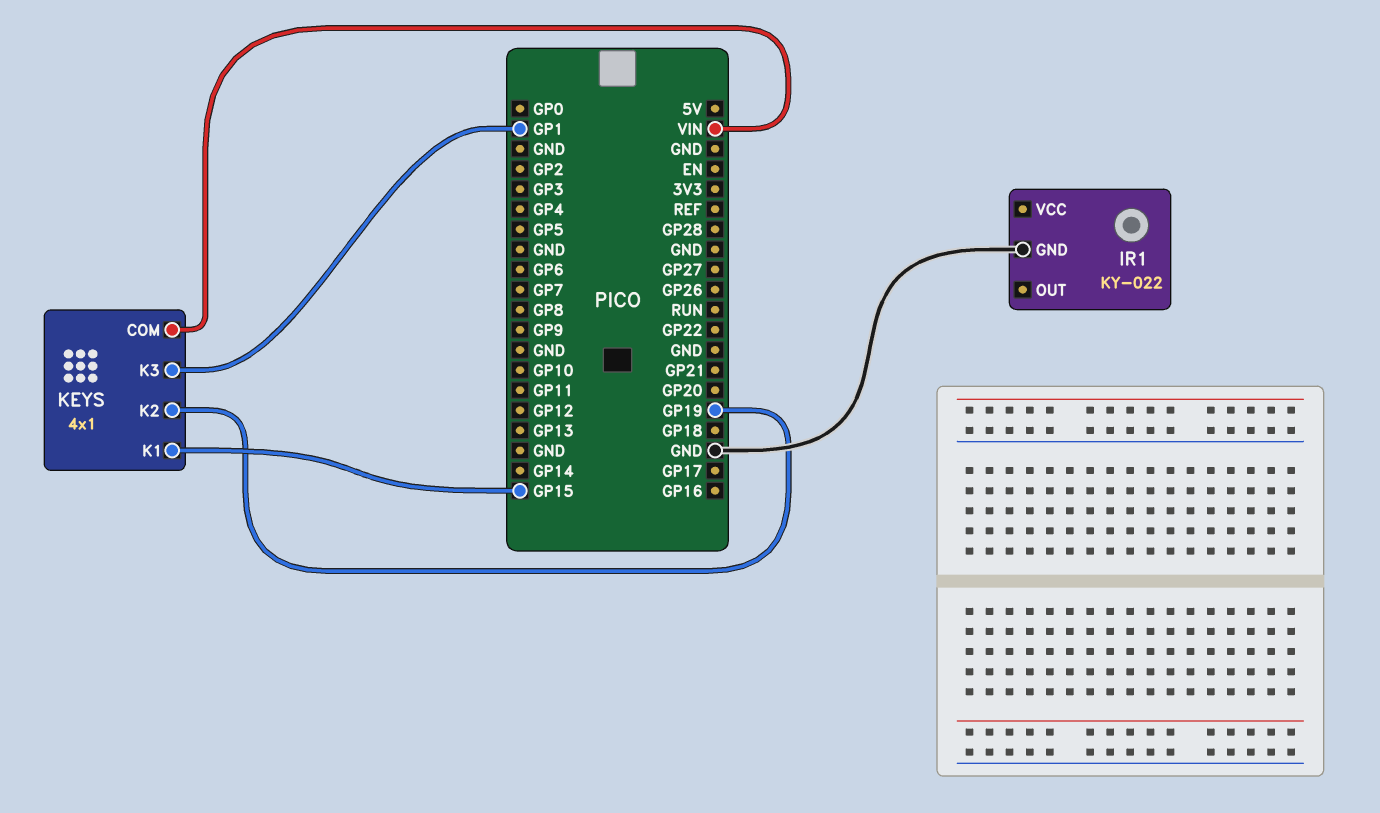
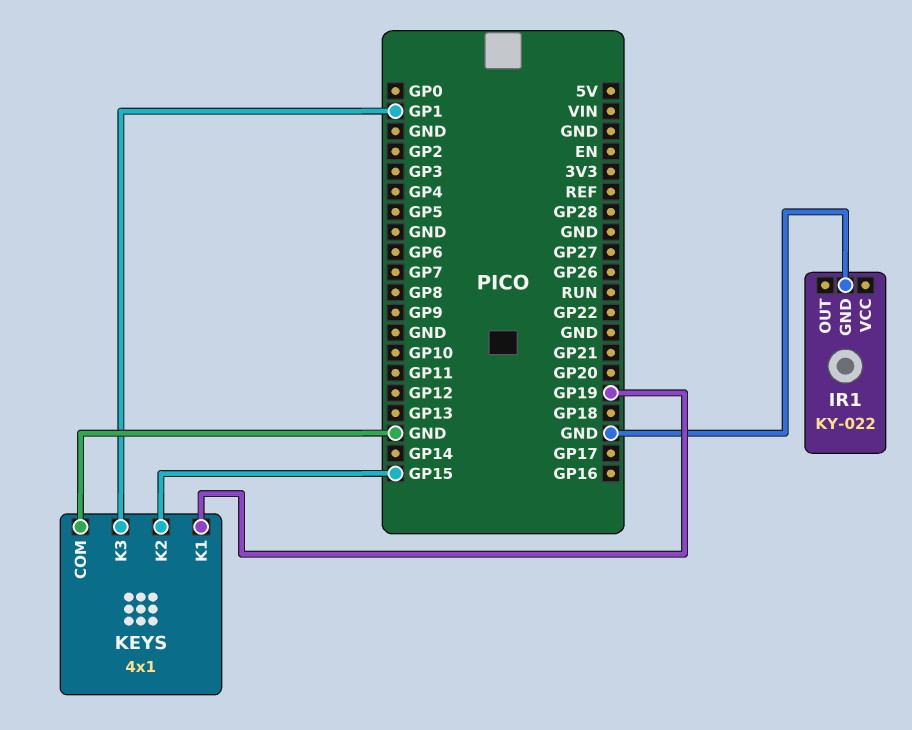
KEYS pin COM: VIN -> GND
KEYS pin K1: GP15 -> GP19
KEYS pin K2: GP19 -> GP15

